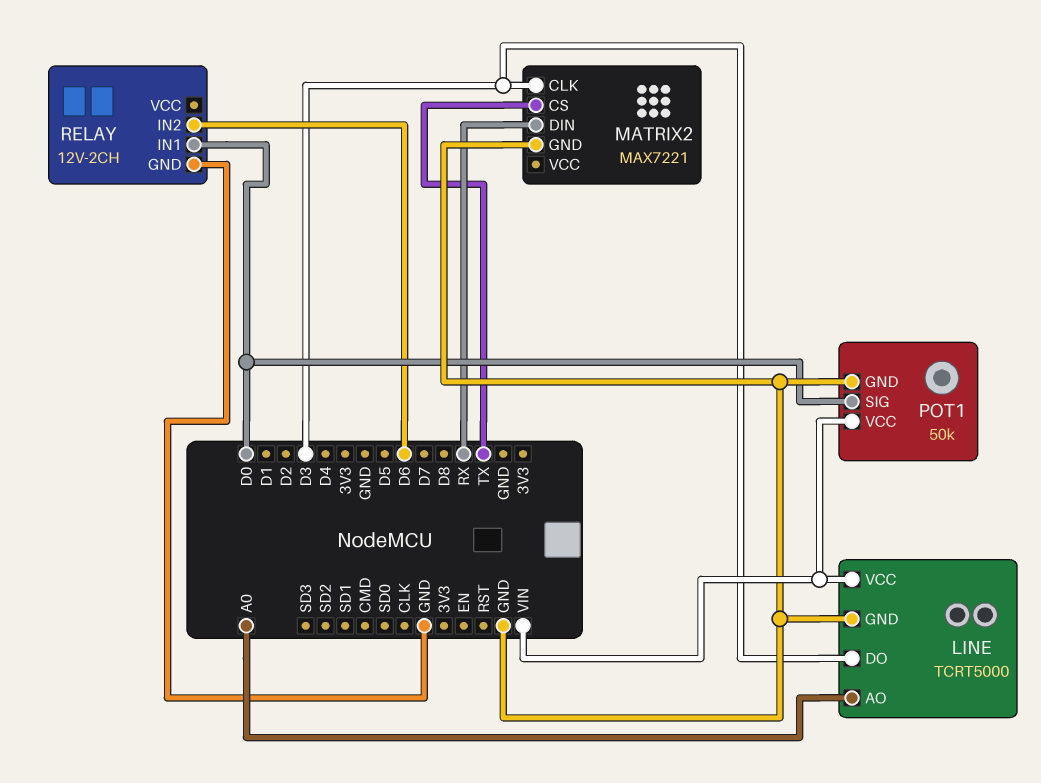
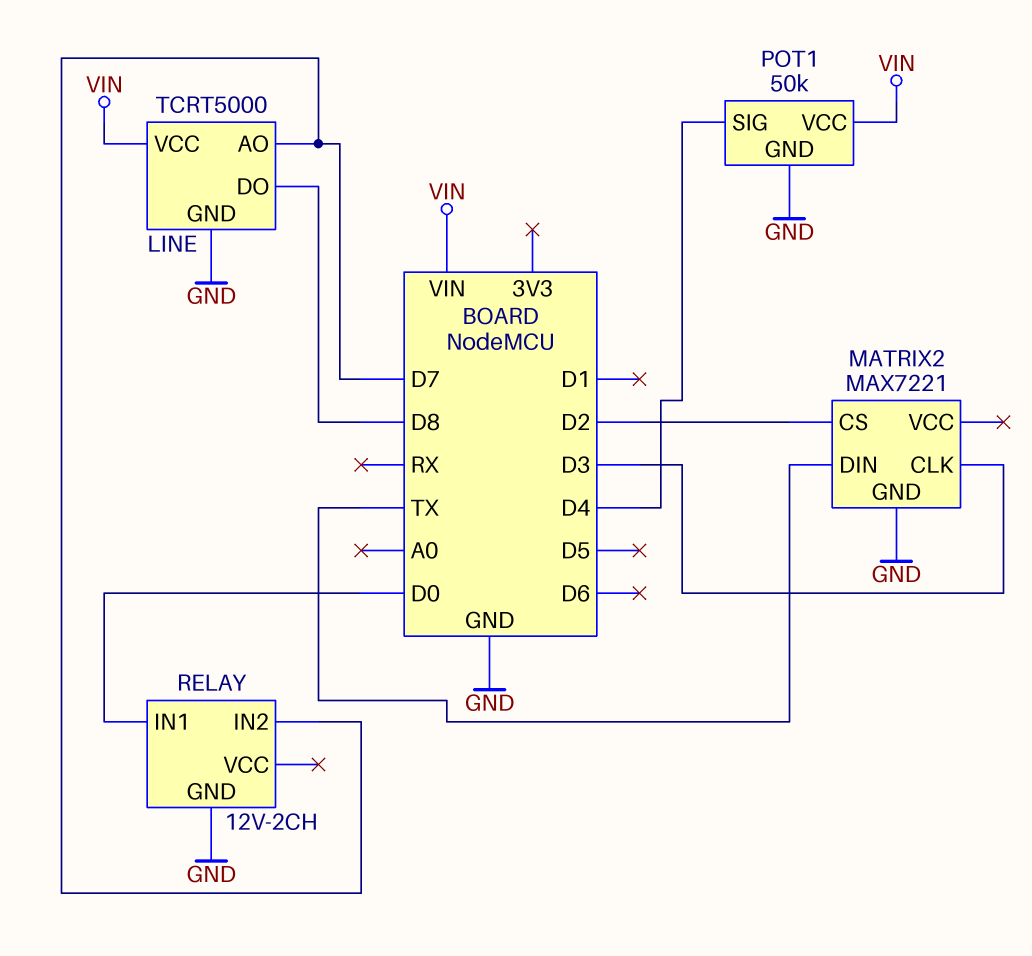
LINE pin AO: A0 -> D7
LINE pin DO: D3 -> D8
MATRIX2 pin CS: TX -> D2
MATRIX2 pin DIN: RX -> TX
POT1 pin SIG: D0 -> D4
RELAY pin IN2: D6 -> D7

